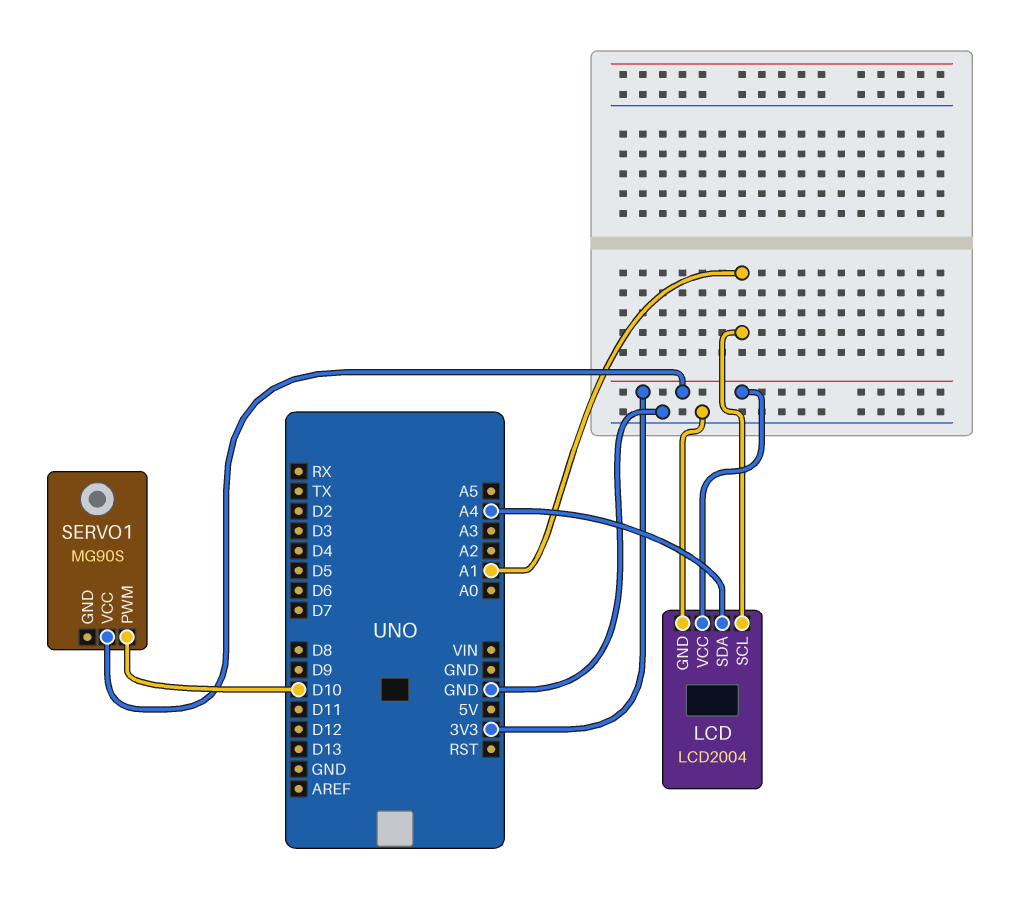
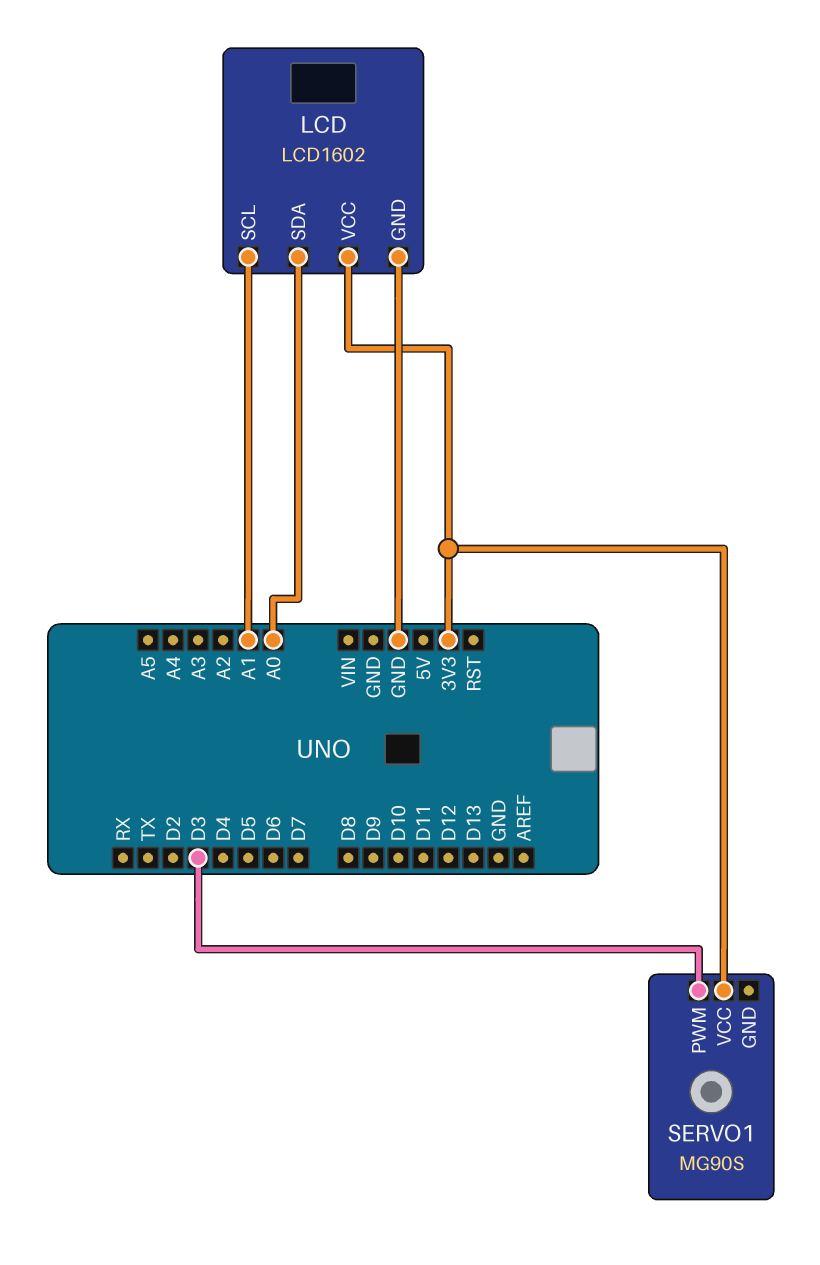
LCD: LCD2004 -> LCD1602
LCD pin SDA: A4 -> A0
SERVO1 pin PWM: D10 -> D3

